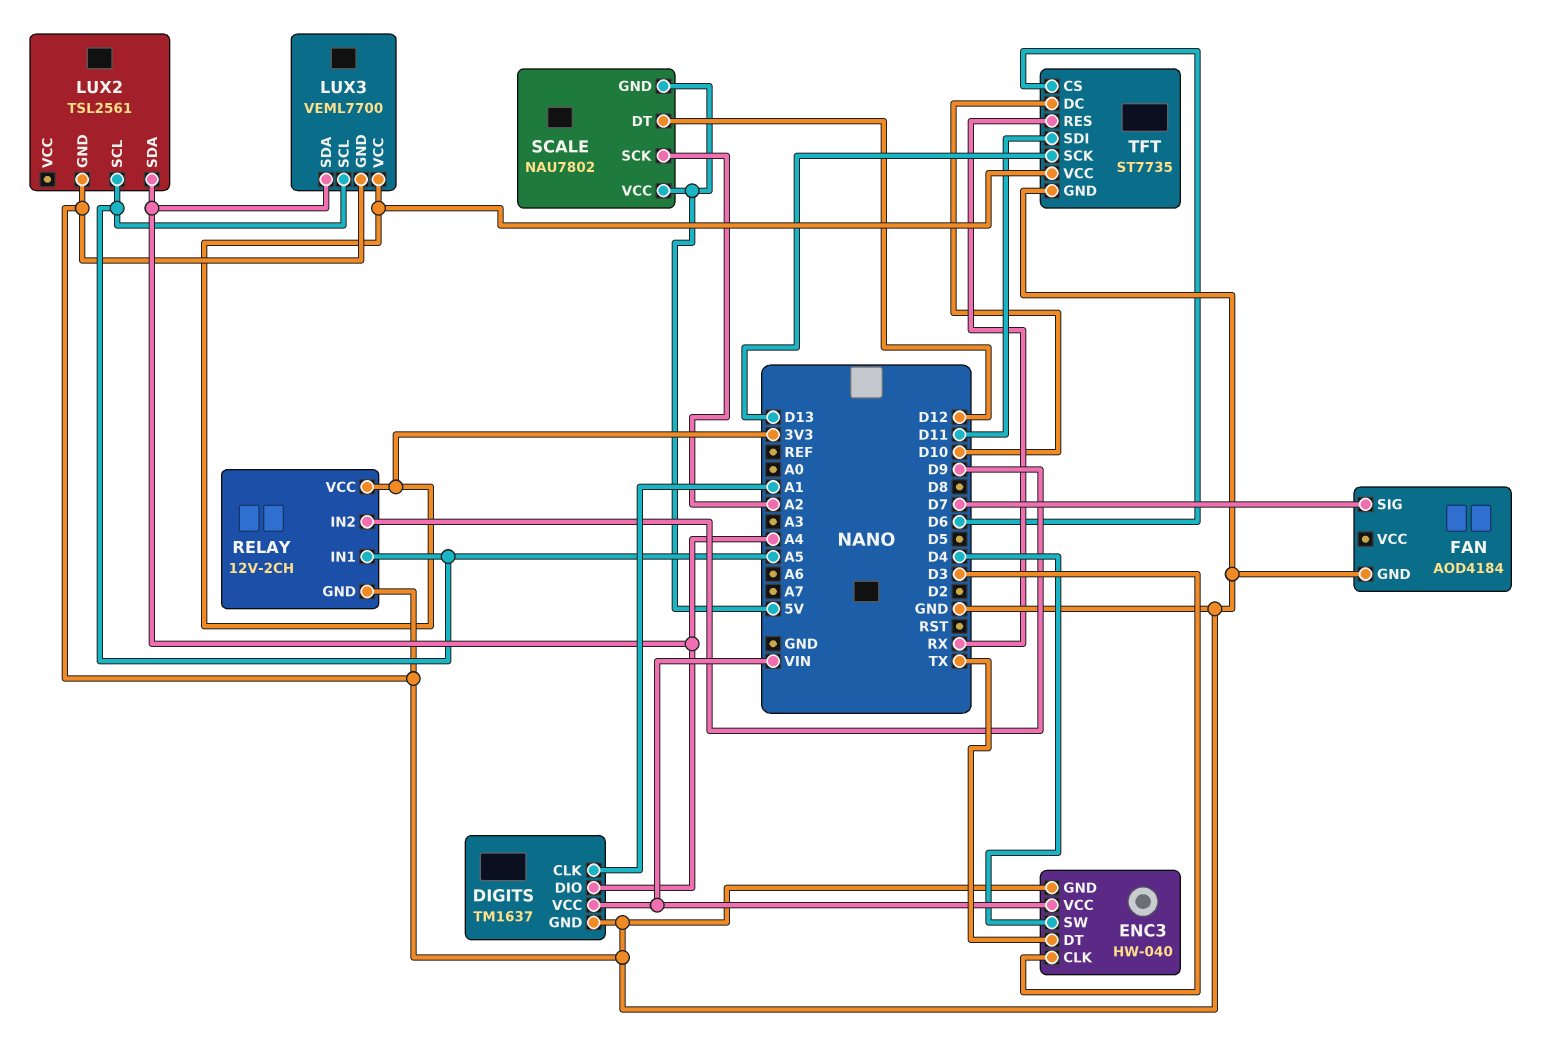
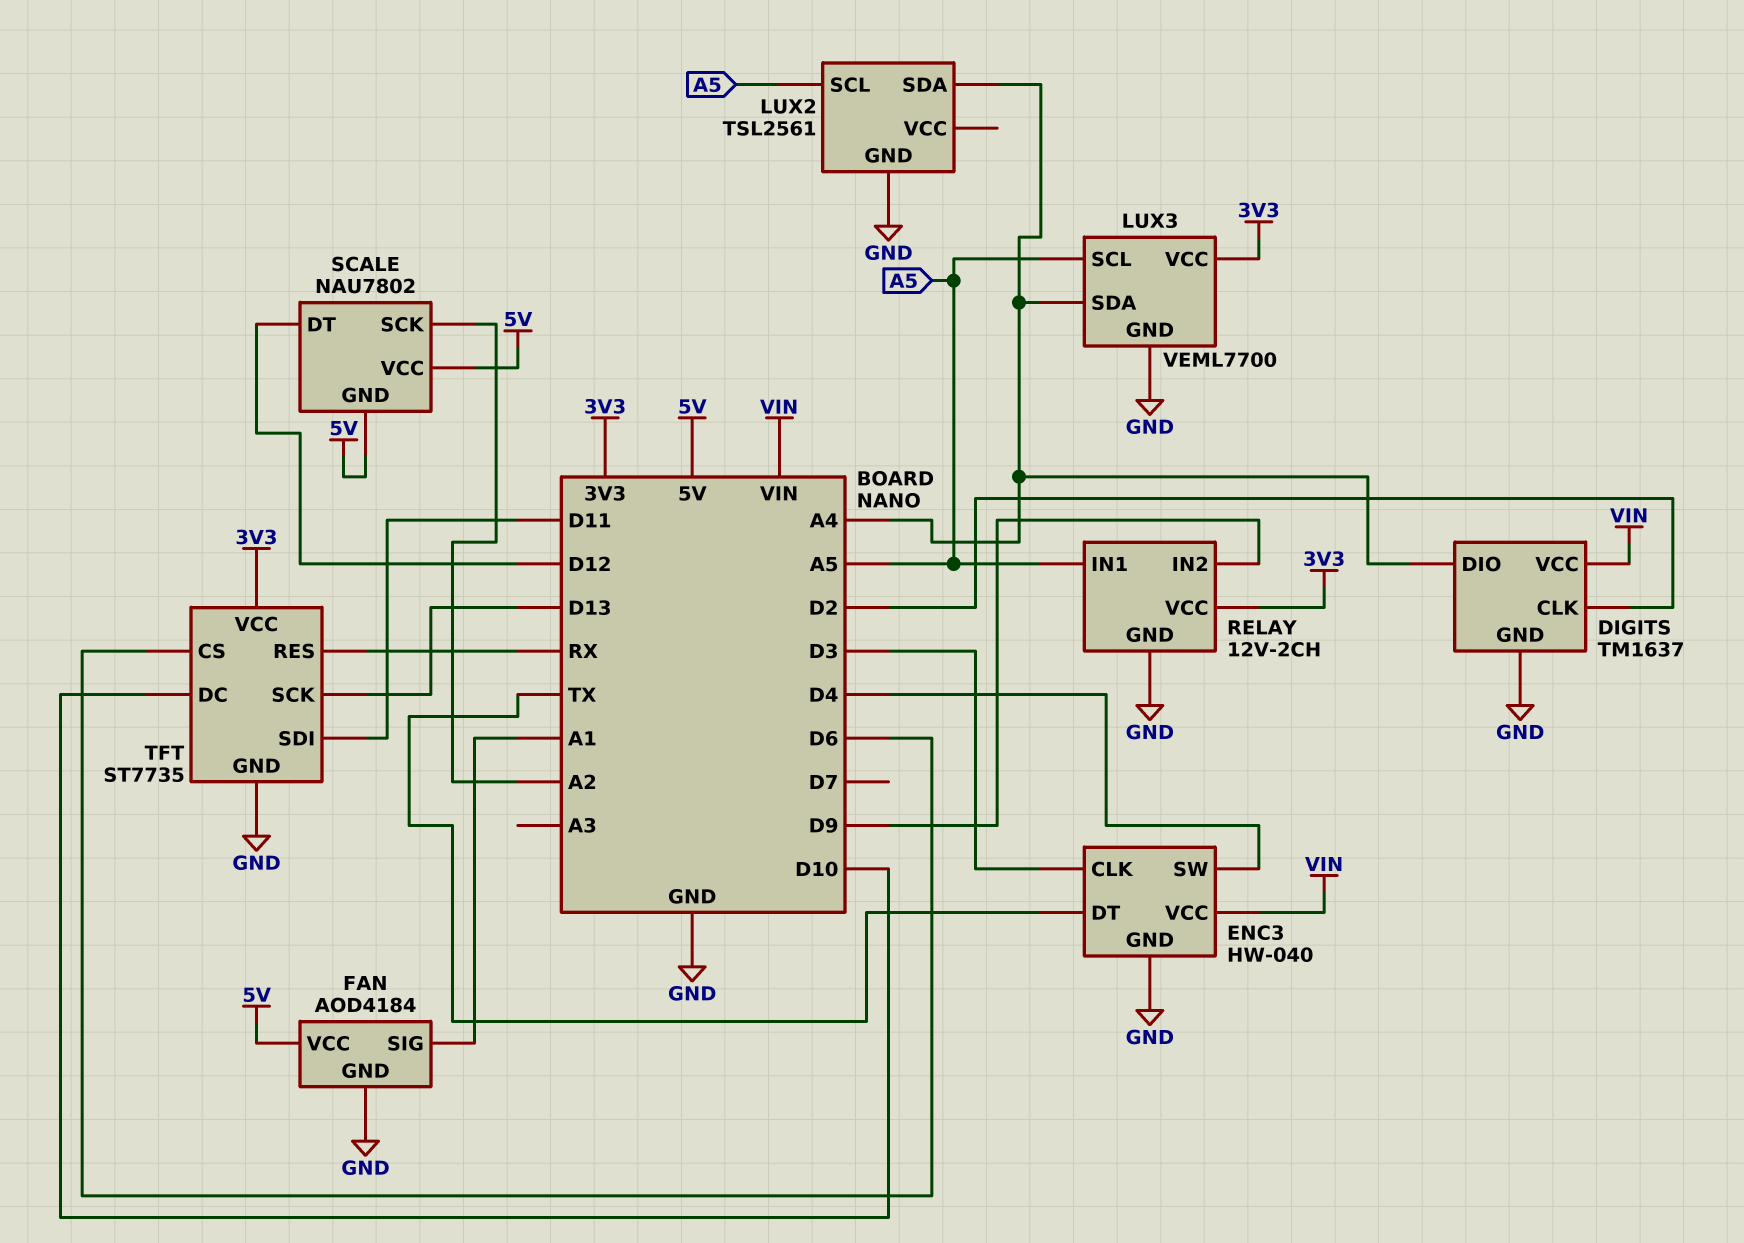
DIGITS pin CLK: A1 -> D2
FAN pin SIG: D7 -> A1
FAN pin VCC: none -> 5V

